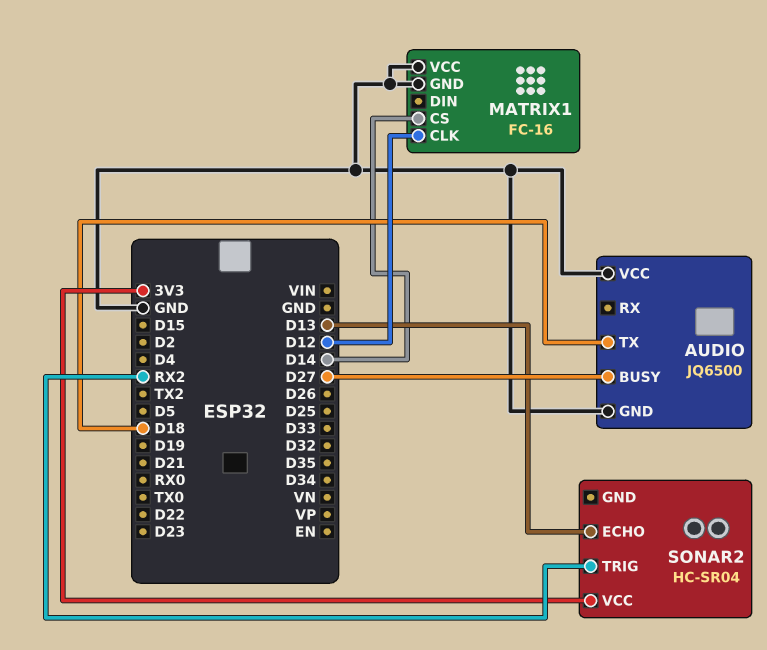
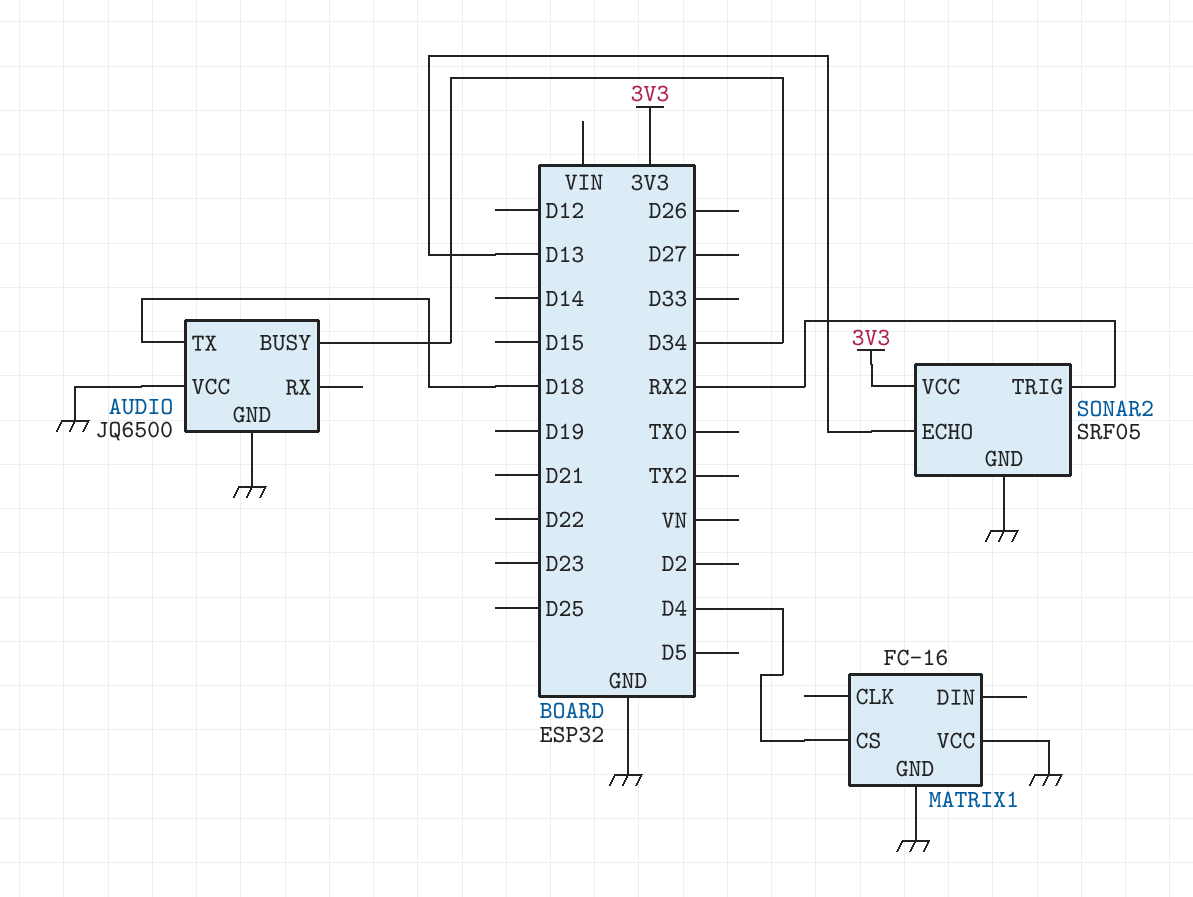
AUDIO pin BUSY: D27 -> D34
MATRIX1 pin CLK: D12 -> none
MATRIX1 pin CS: D14 -> D4
SONAR2: HC-SR04 -> SRF05
SONAR2 pin GND: none -> GND

